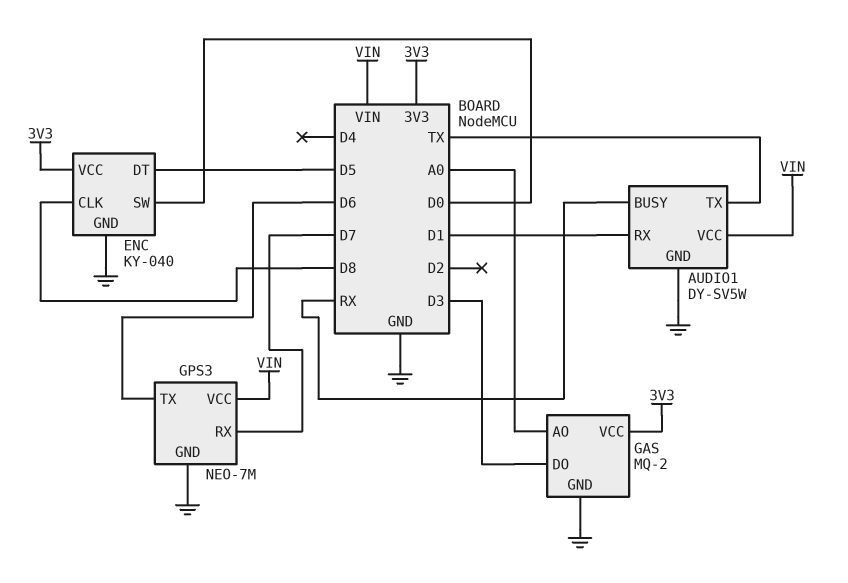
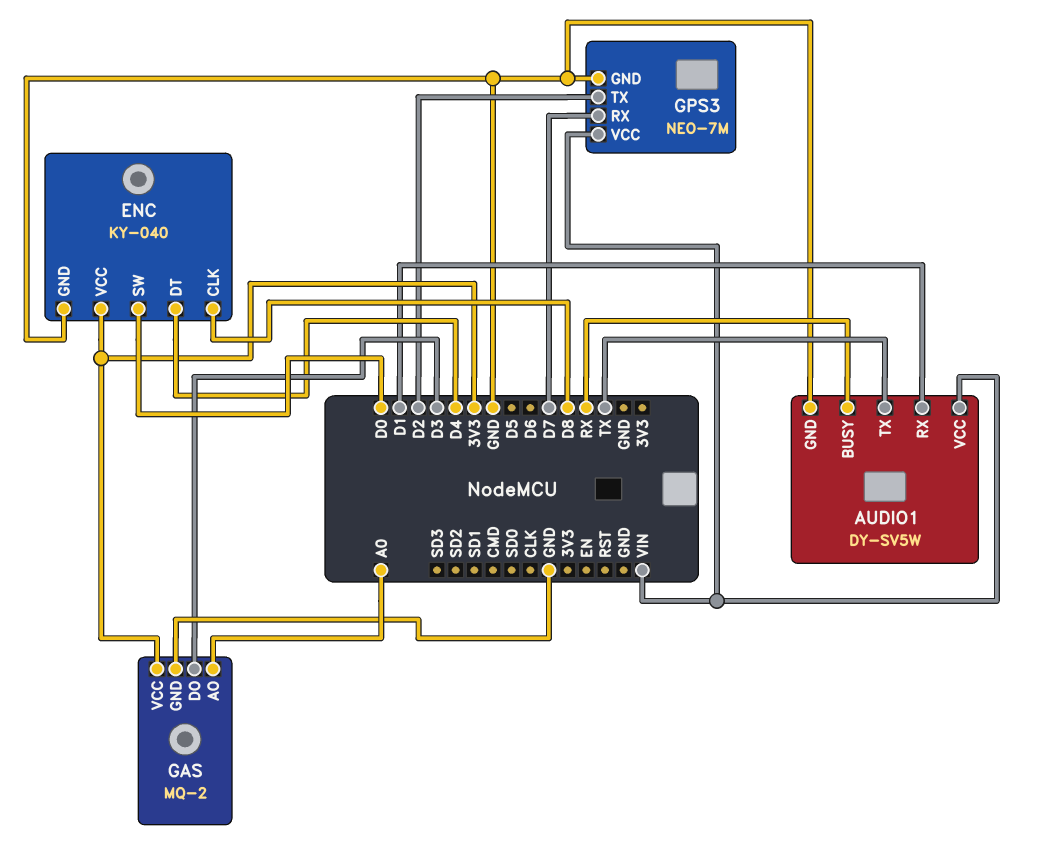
ENC pin DT: D5 -> D4
GPS3 pin TX: D6 -> D2

